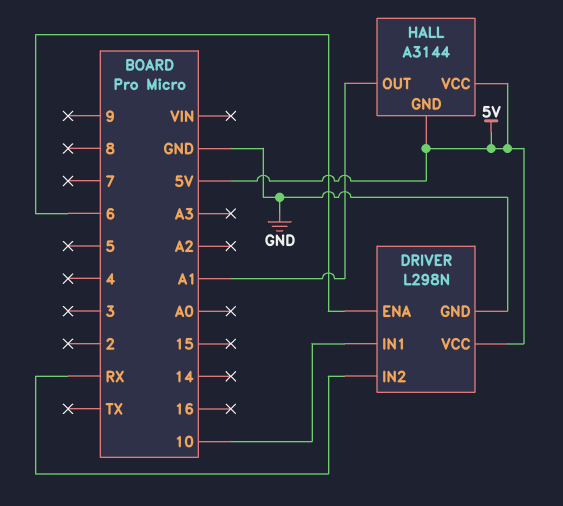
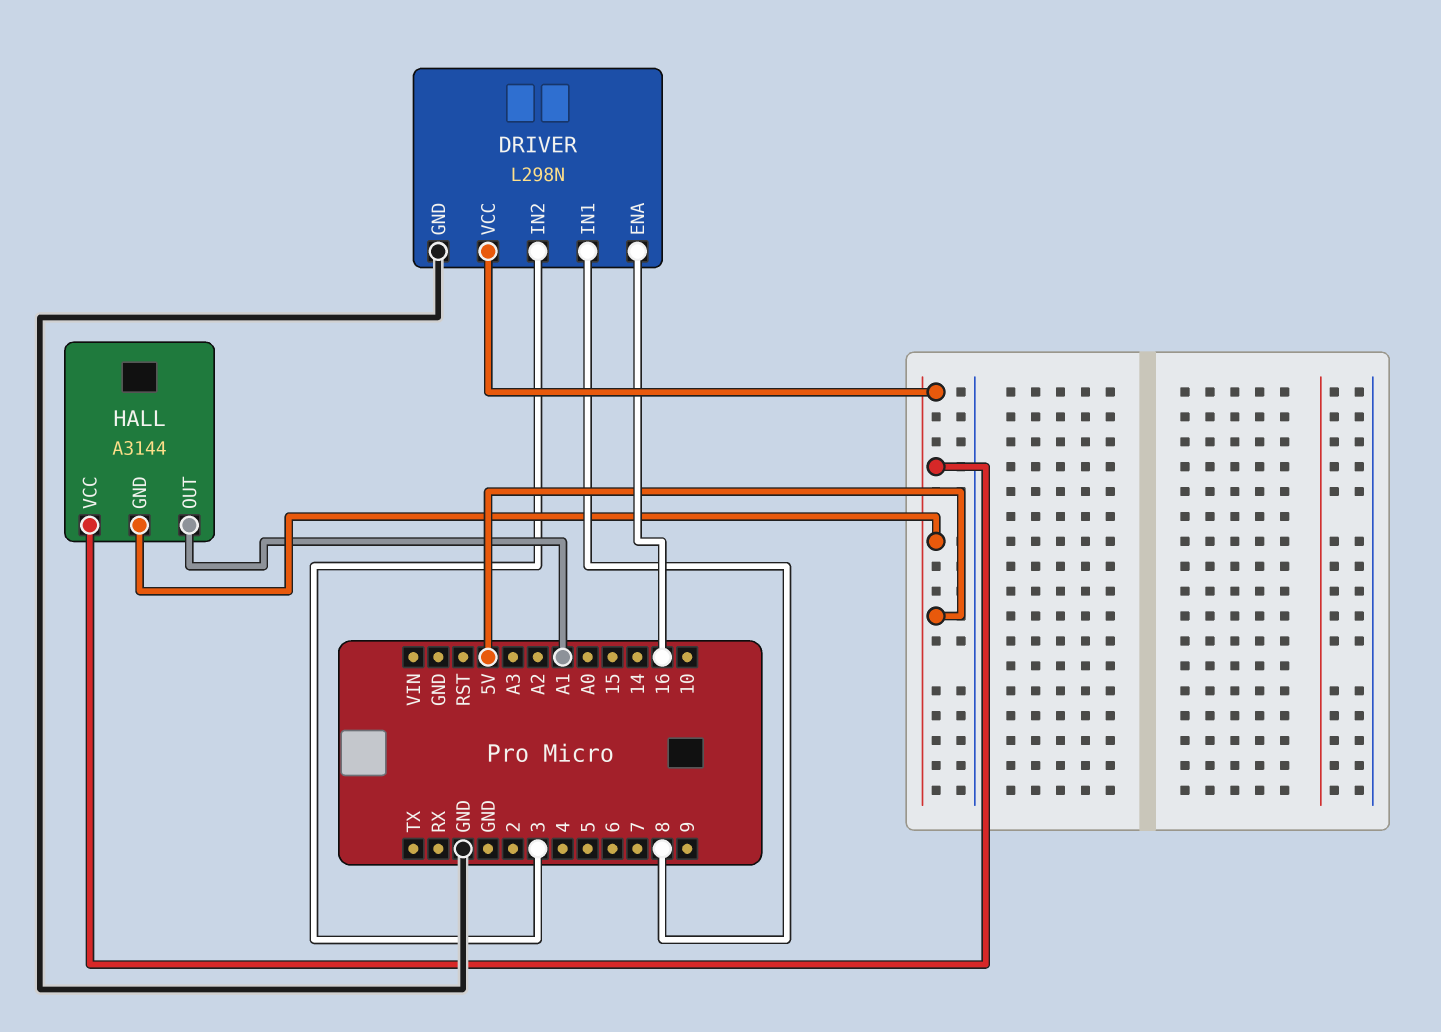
DRIVER pin ENA: 6 -> 16
DRIVER pin IN1: 10 -> 8
DRIVER pin IN2: RX -> 3

